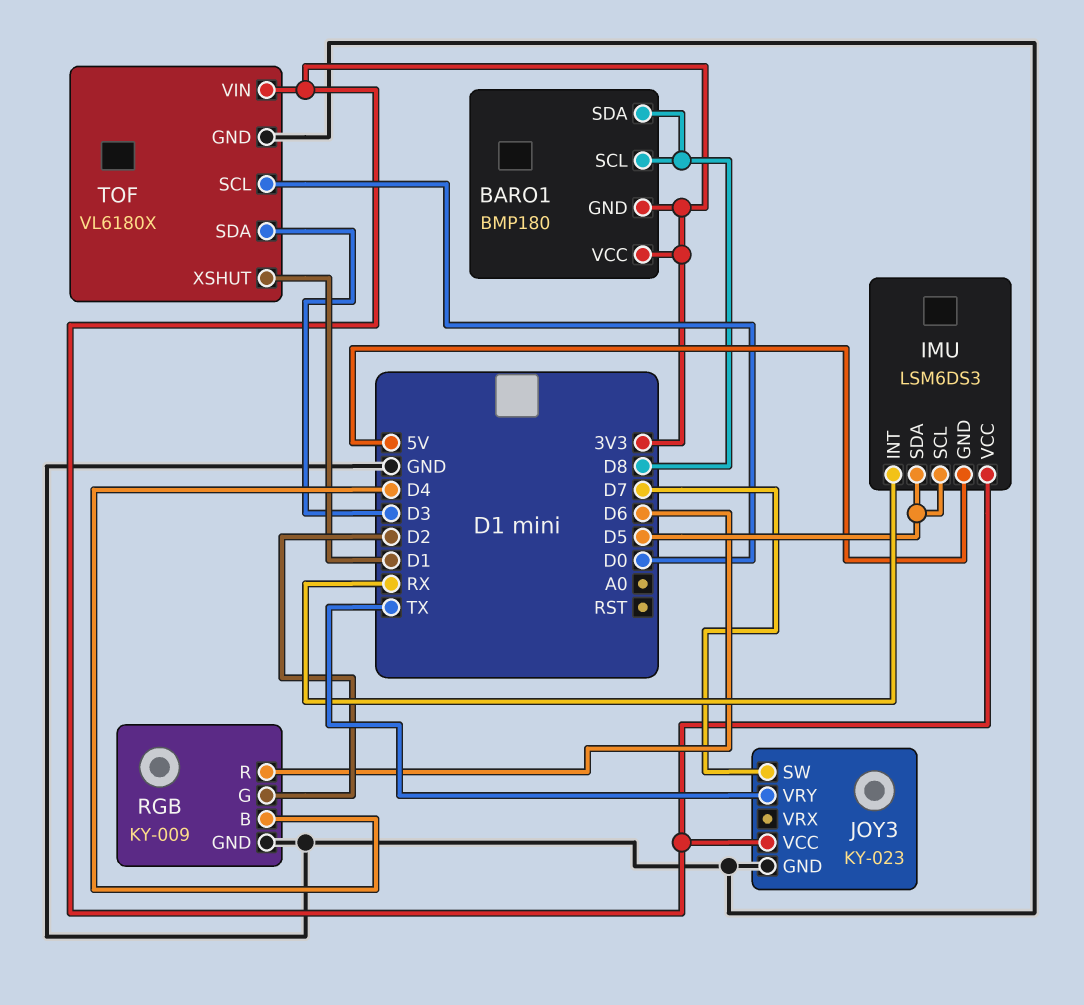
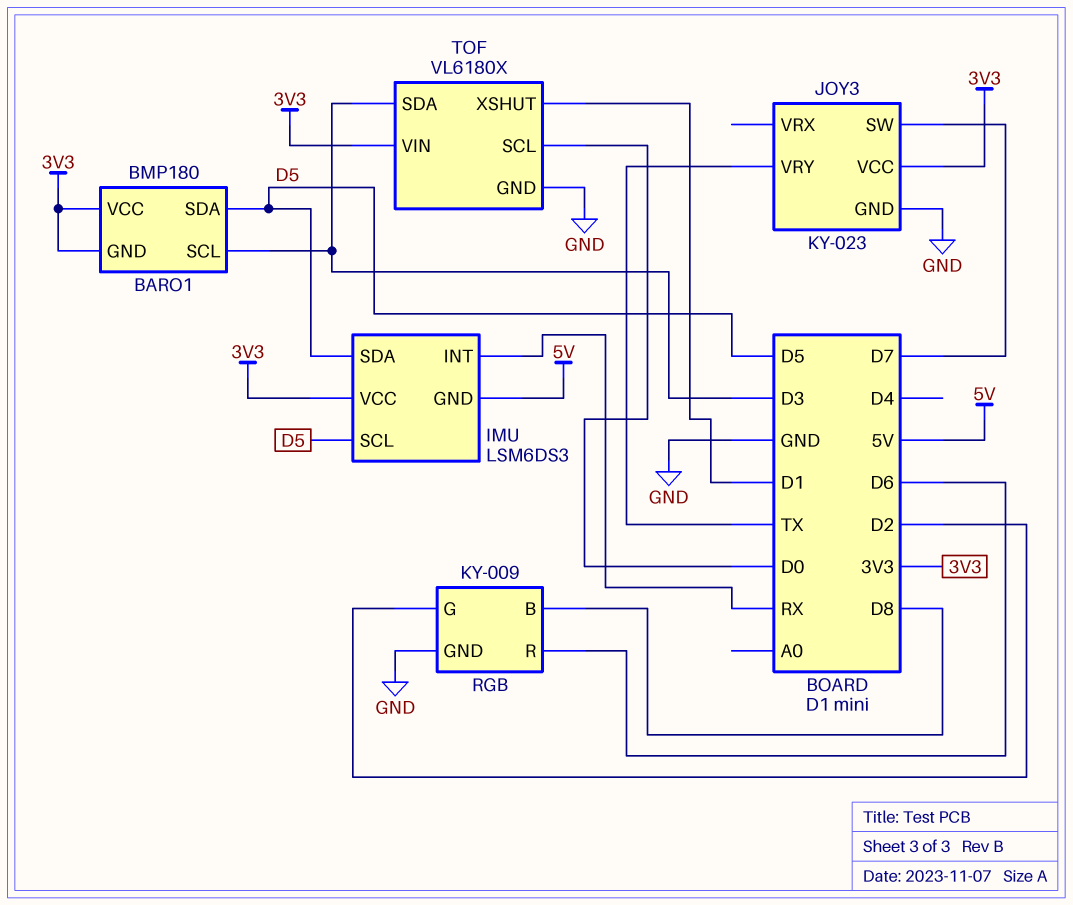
BARO1 pin SCL: D8 -> D3
BARO1 pin SDA: D8 -> D5
RGB pin B: D4 -> D8

